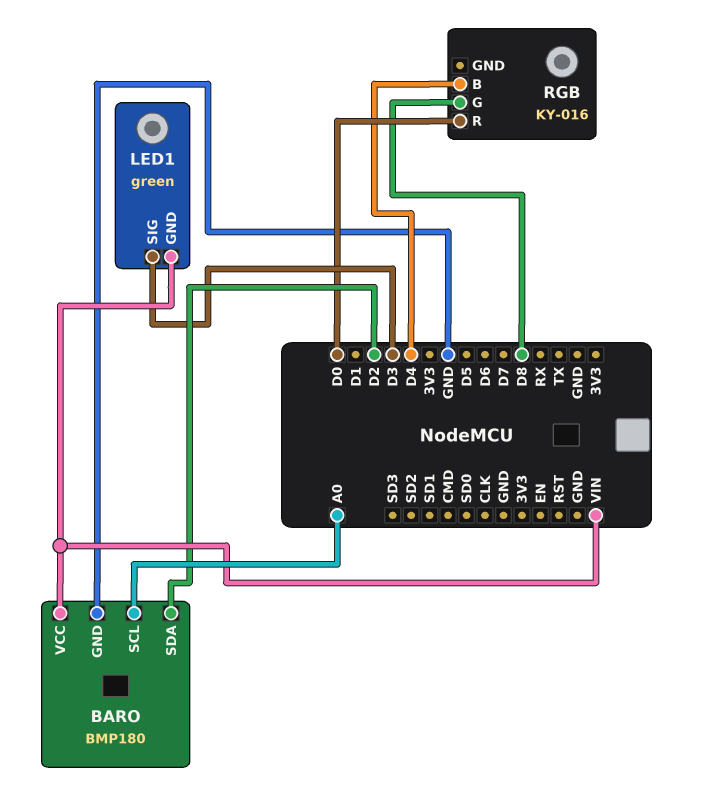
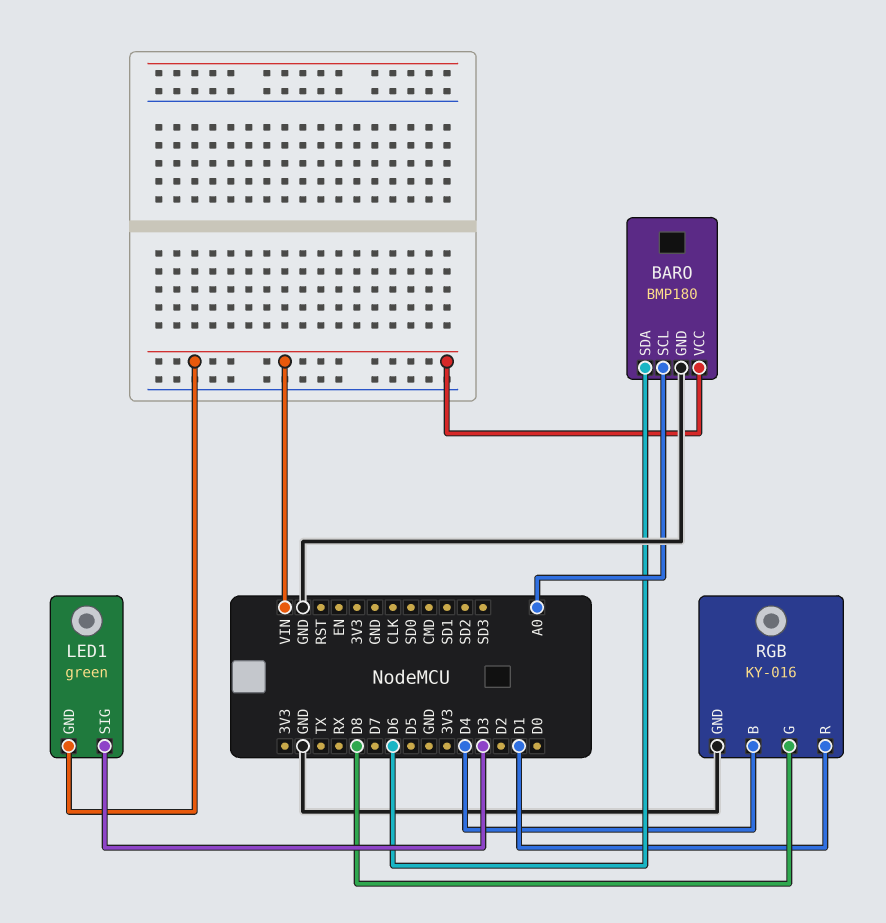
BARO pin SDA: D2 -> D6
RGB pin GND: none -> GND
RGB pin R: D0 -> D1

